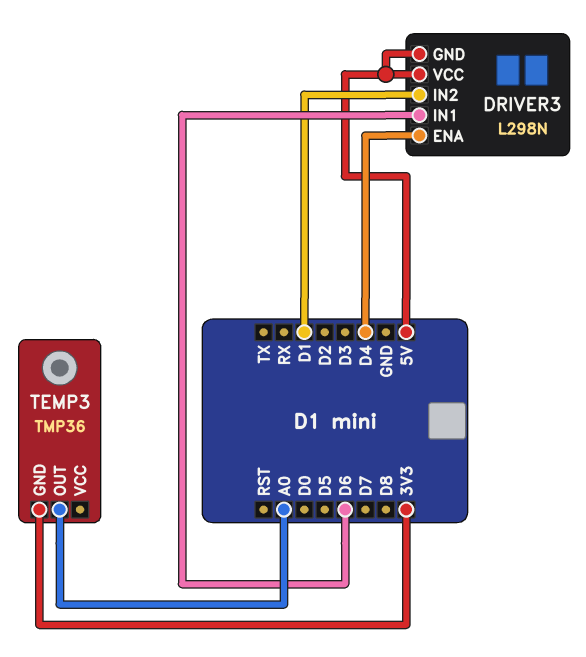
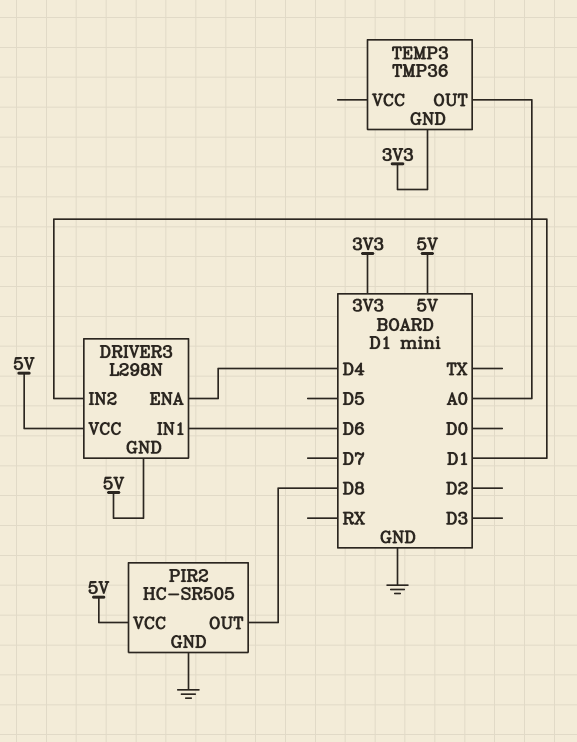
PIR2: none -> HC-SR505
PIR2 pin GND: none -> GND
PIR2 pin OUT: none -> D8
PIR2 pin VCC: none -> 5V

